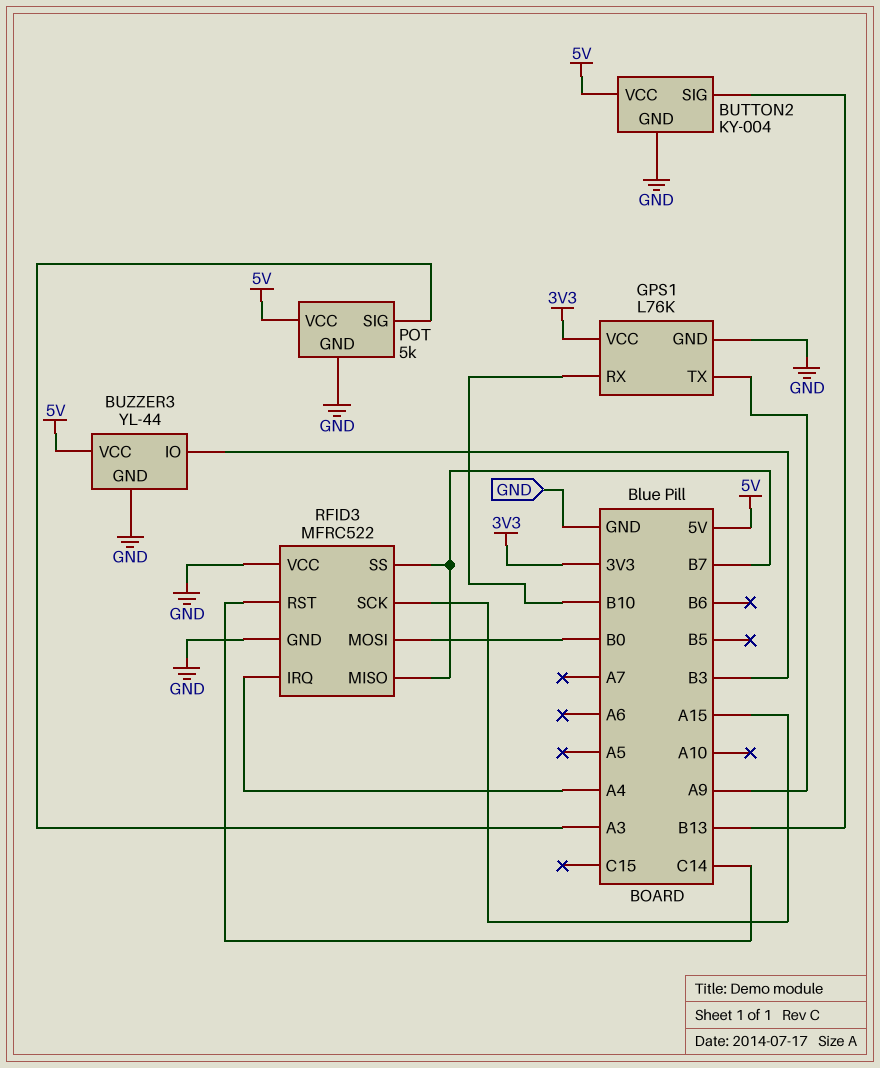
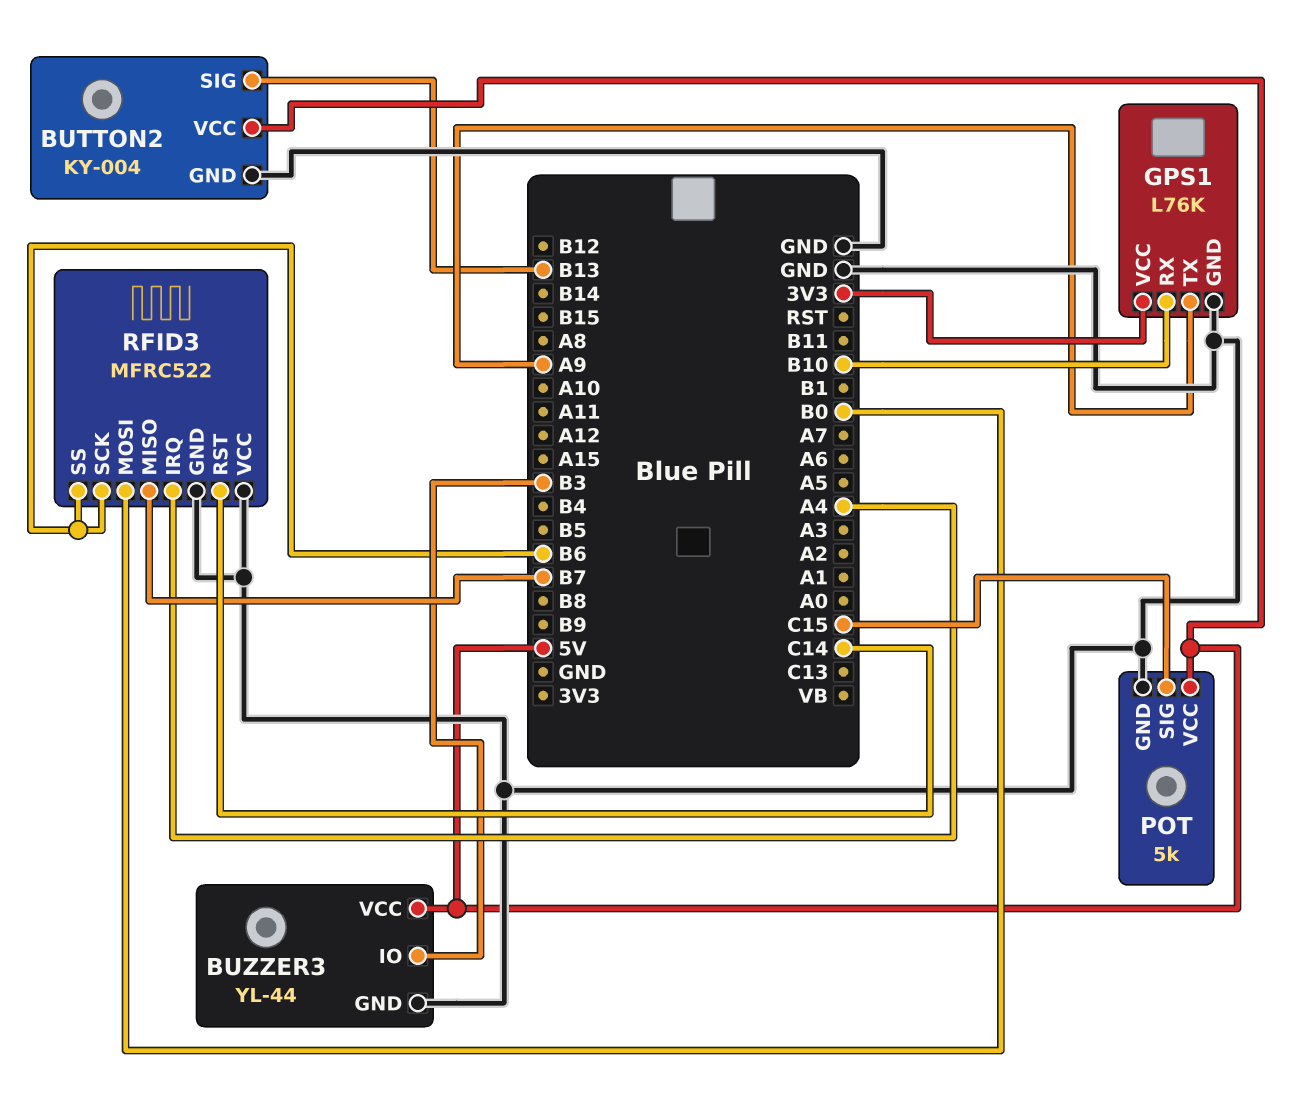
POT pin SIG: A3 -> C15
RFID3 pin SCK: A15 -> B6
RFID3 pin SS: B7 -> B6

